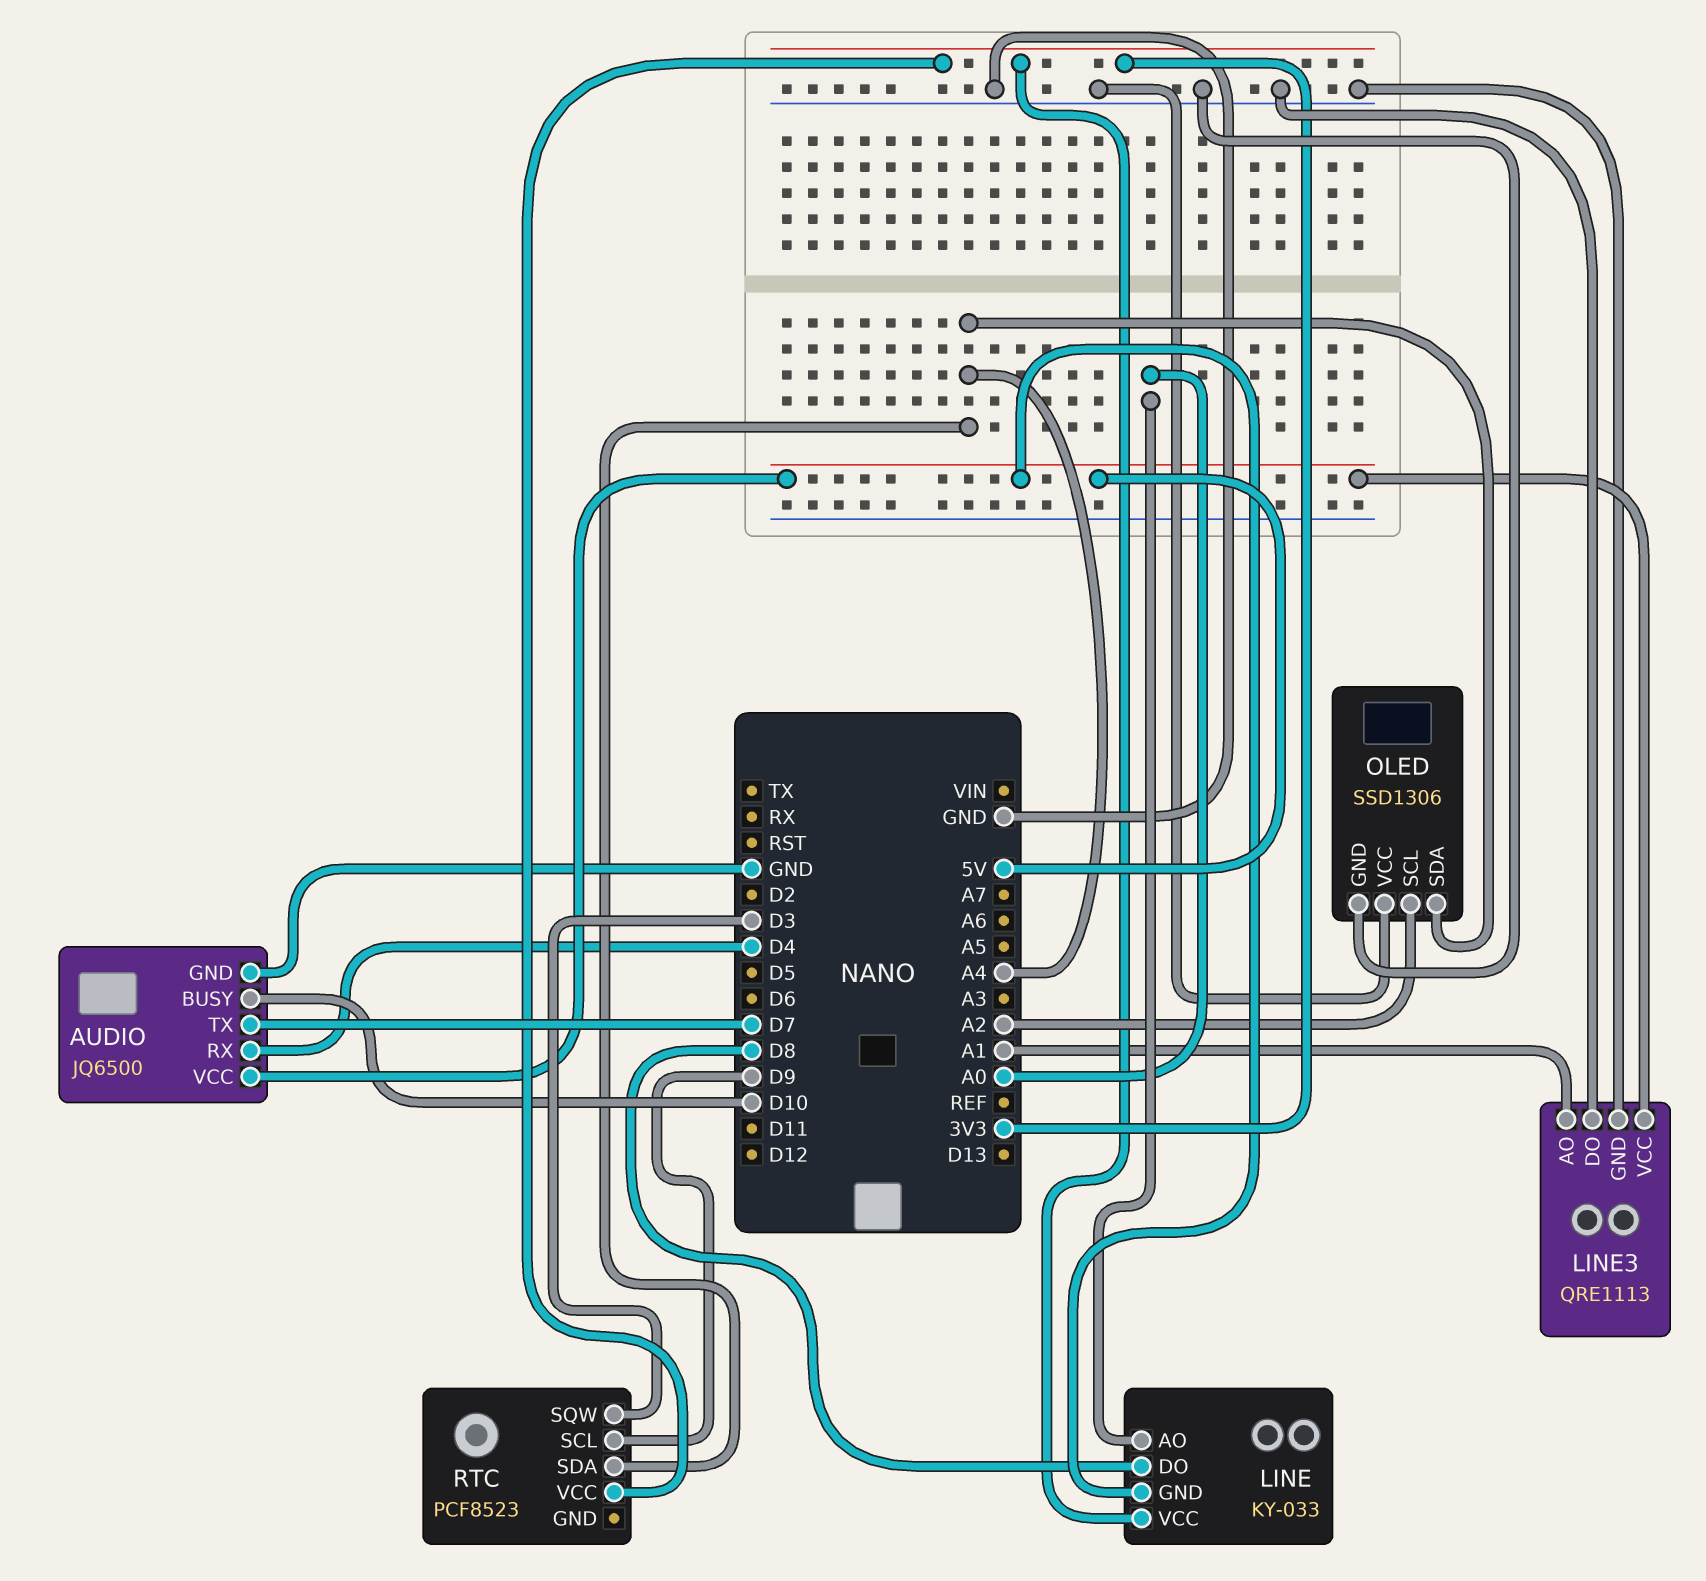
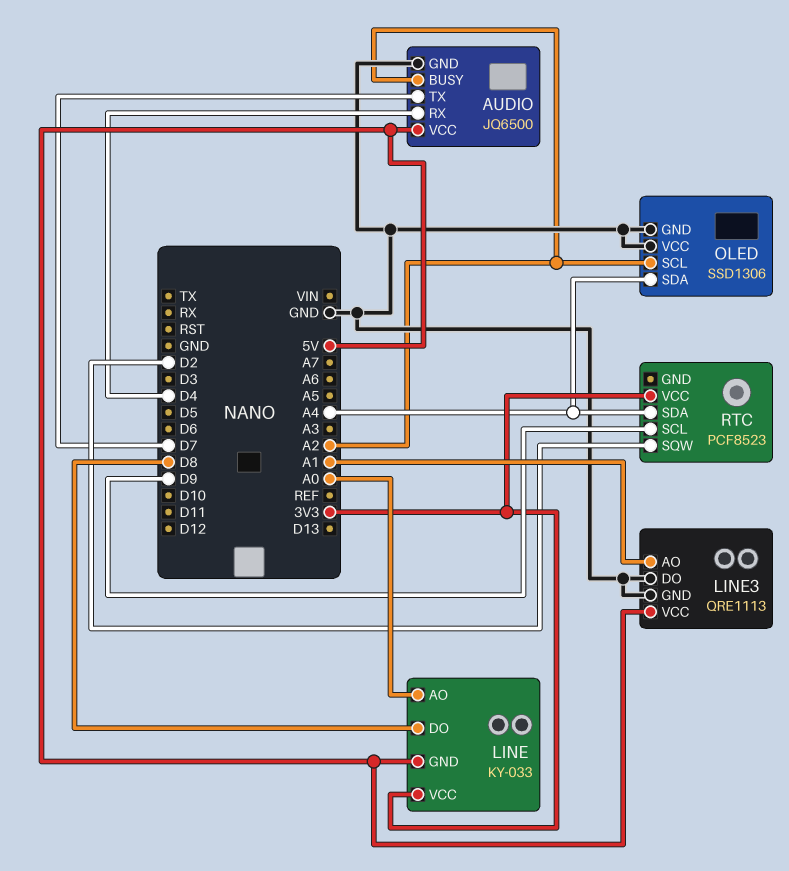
AUDIO pin BUSY: D10 -> A2
RTC pin SQW: D3 -> D2

